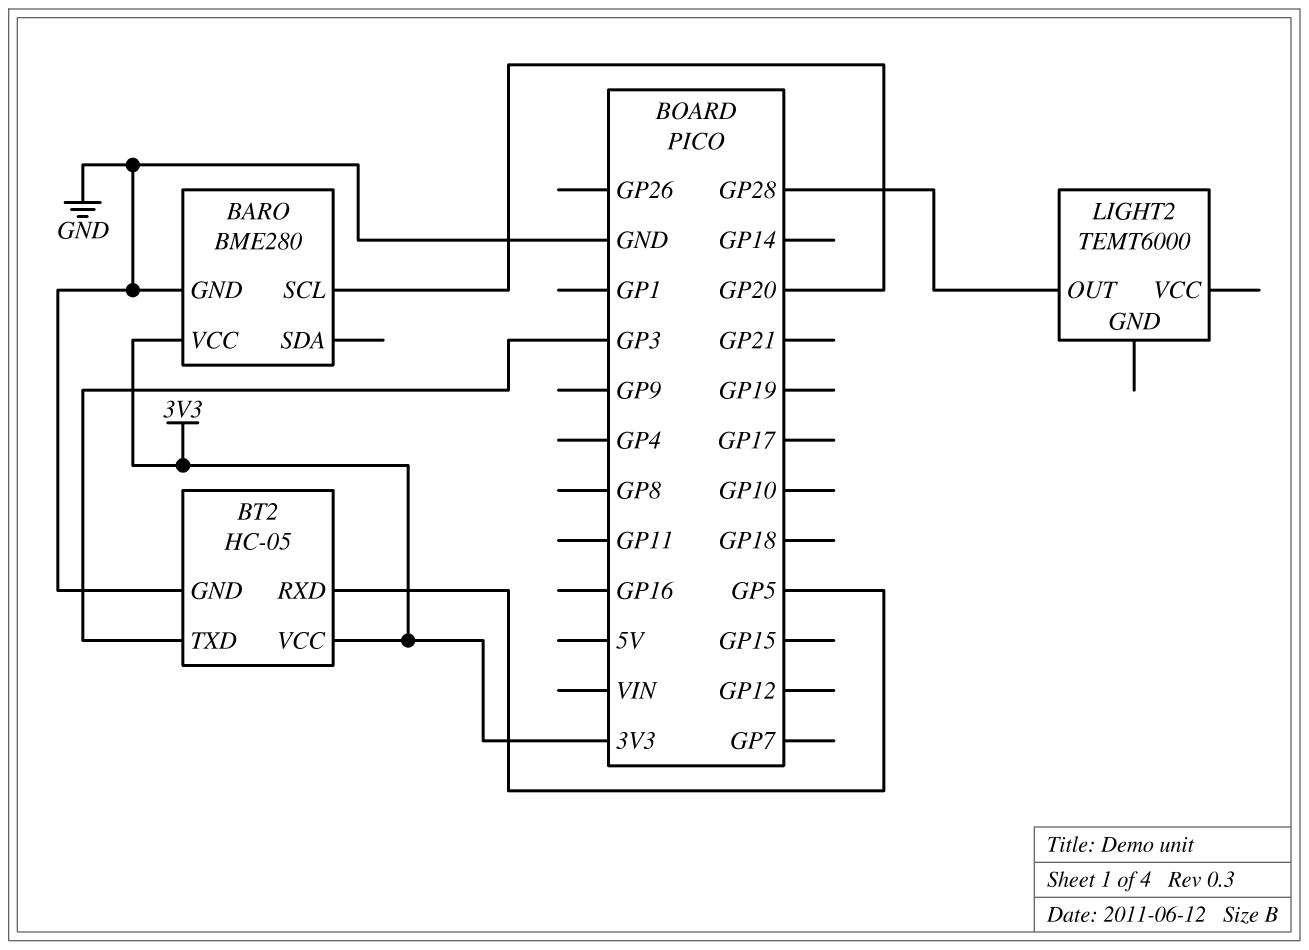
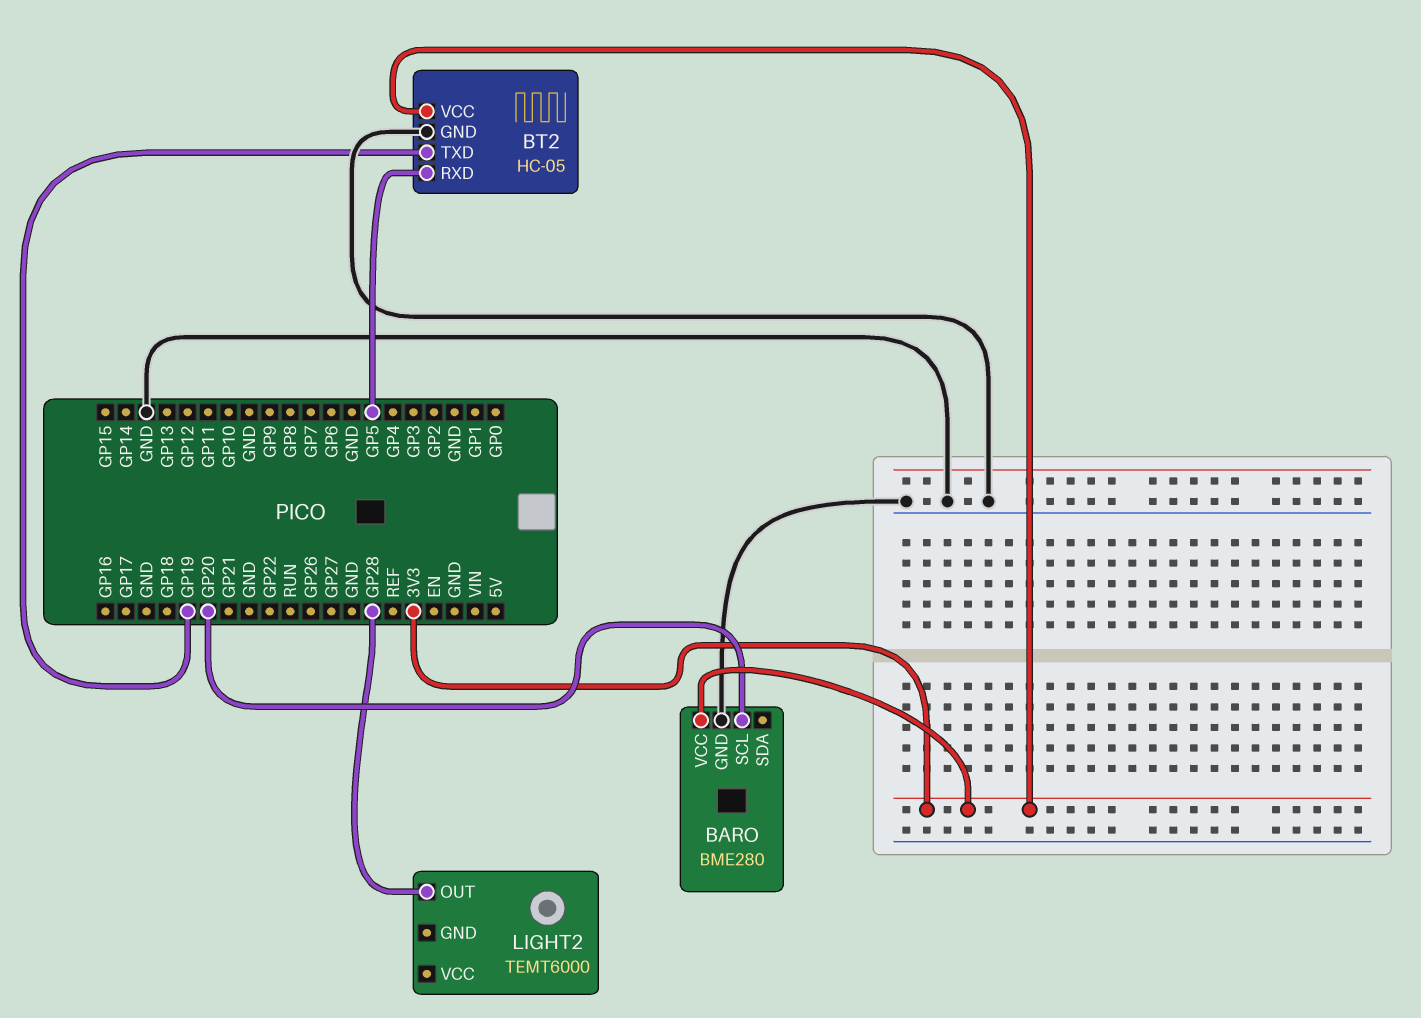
BT2 pin TXD: GP3 -> GP19

